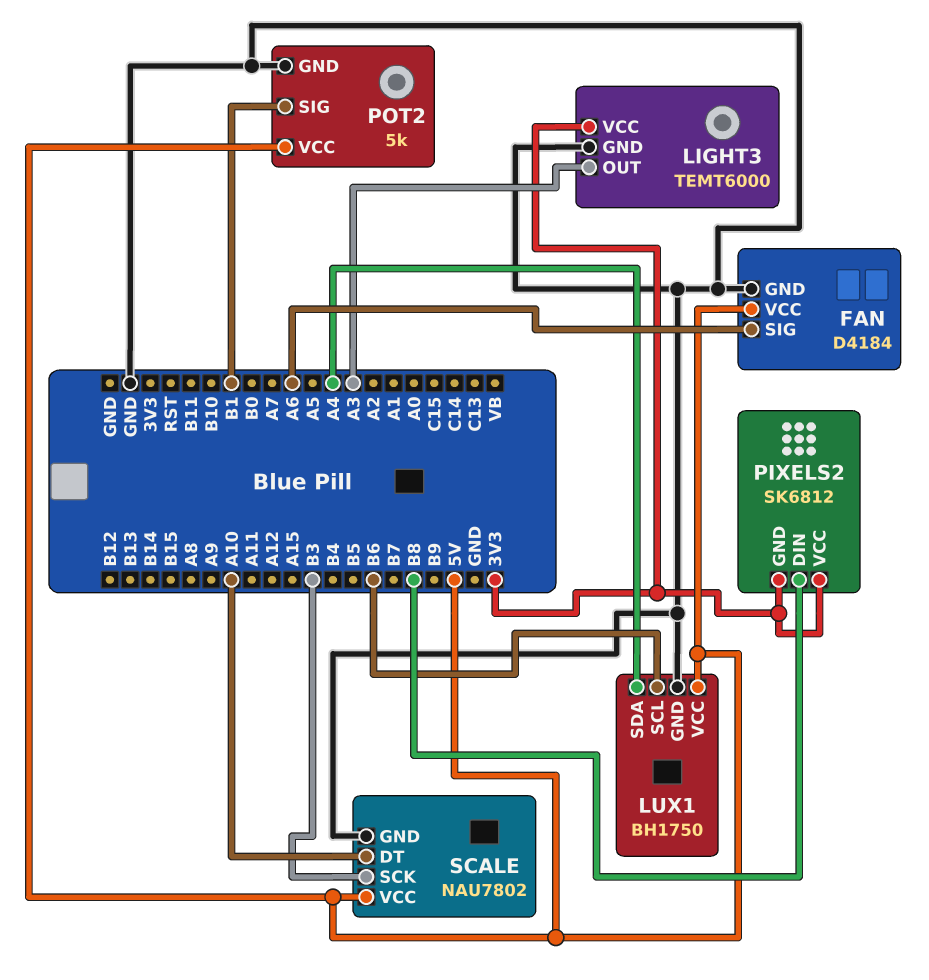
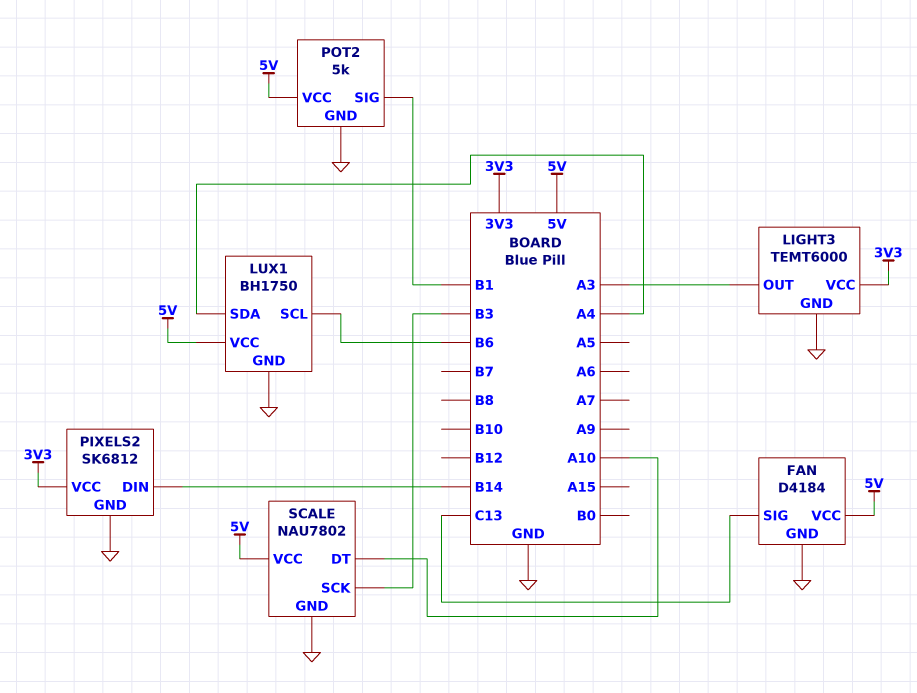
FAN pin SIG: A6 -> C13
PIXELS2 pin DIN: B8 -> B14
PIXELS2 pin GND: 3V3 -> GND

